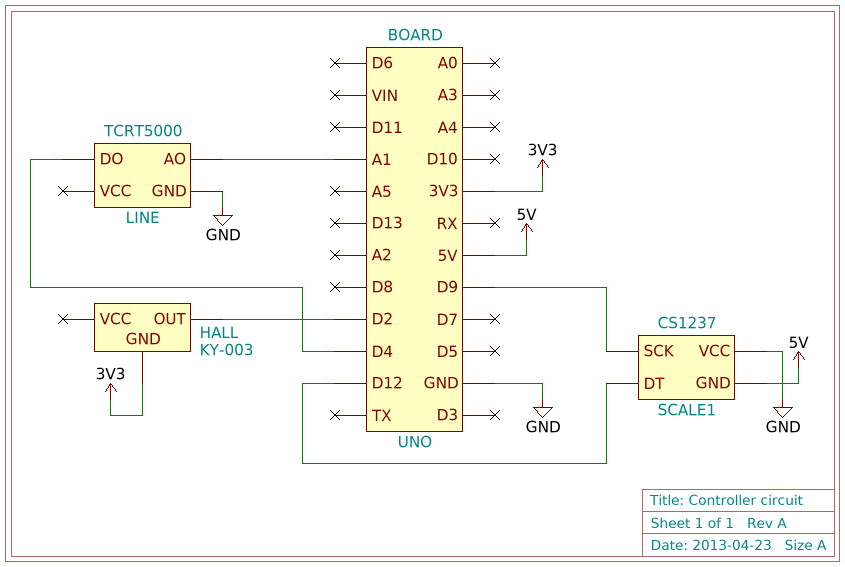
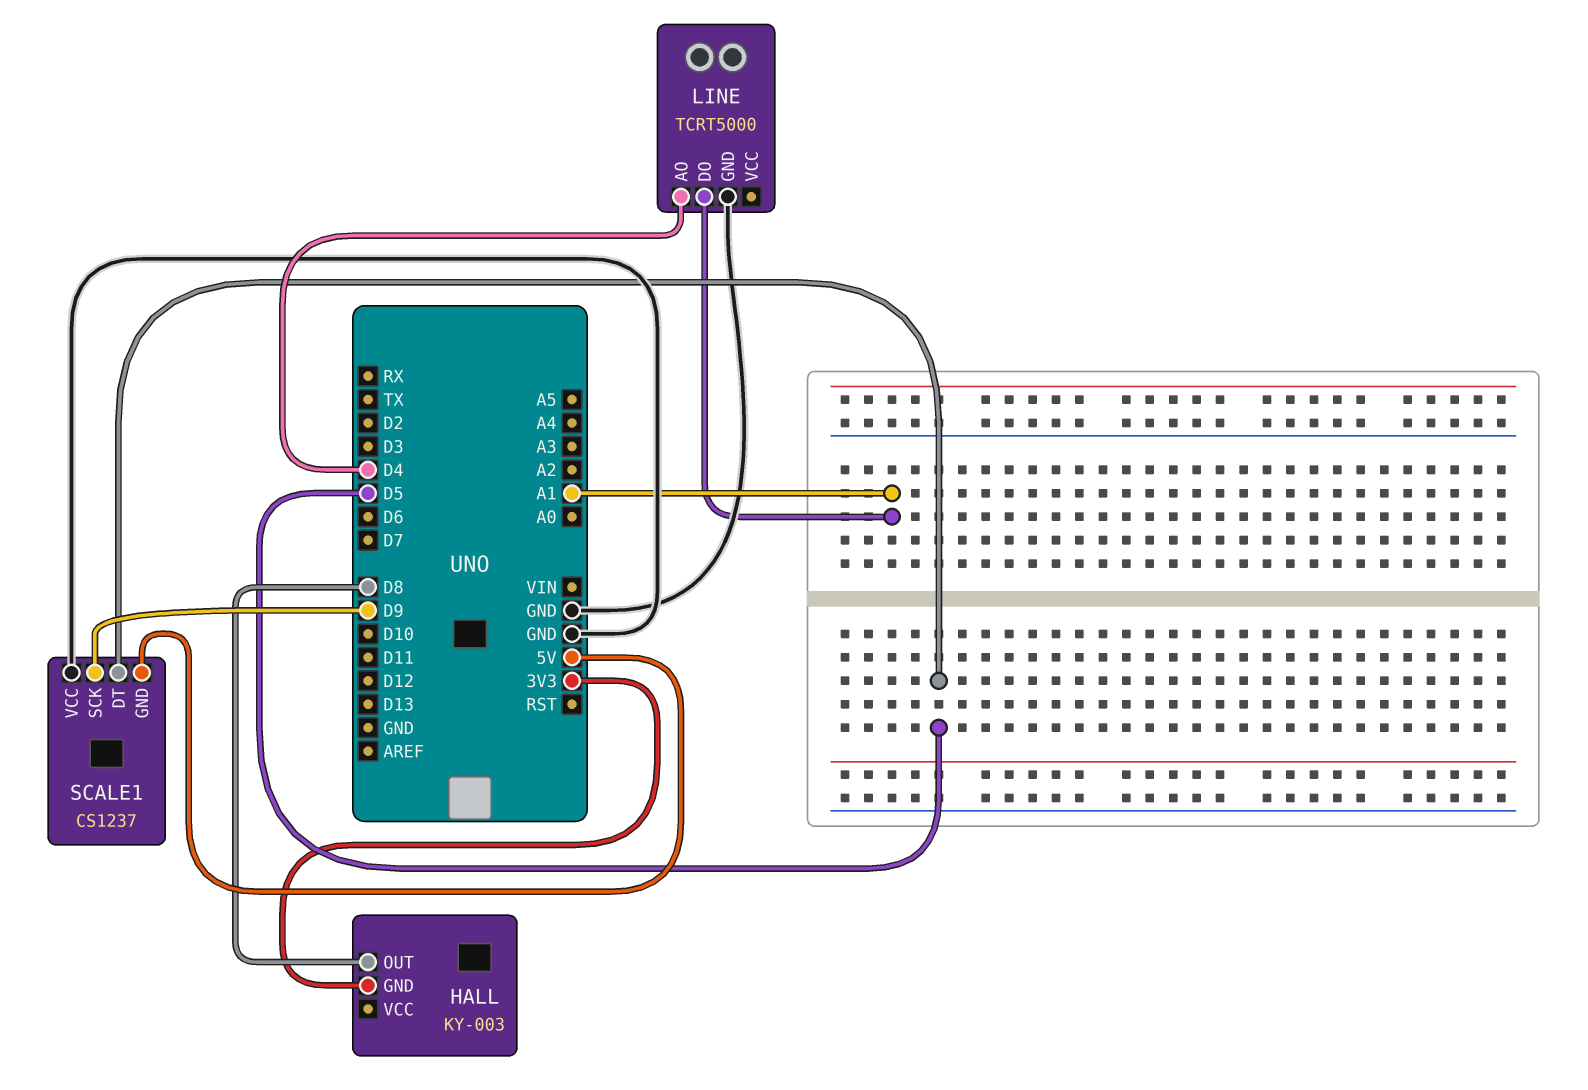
HALL pin OUT: D2 -> D8
LINE pin AO: A1 -> D4
LINE pin DO: D4 -> A1
SCALE1 pin DT: D12 -> D5

